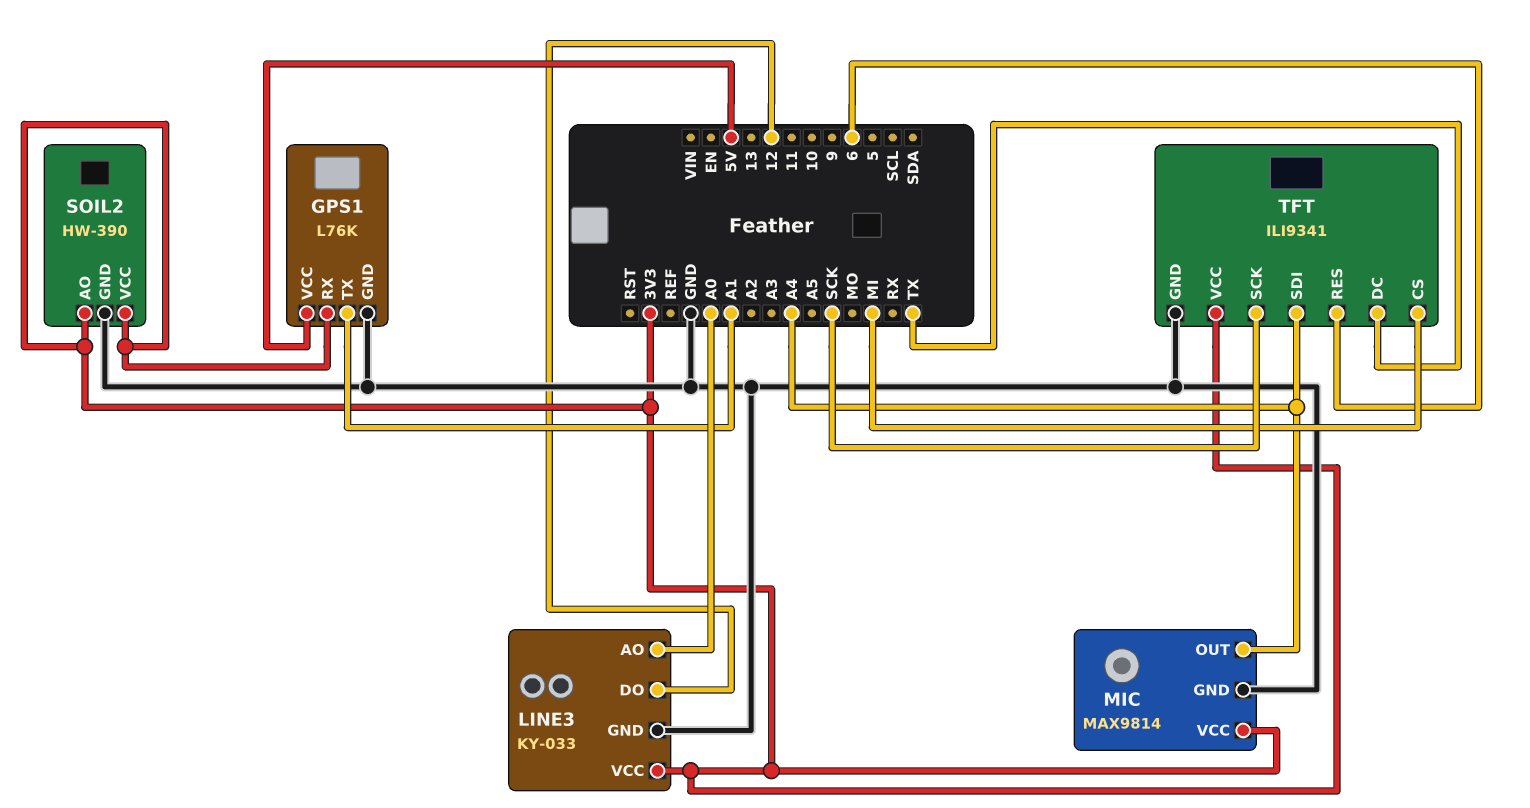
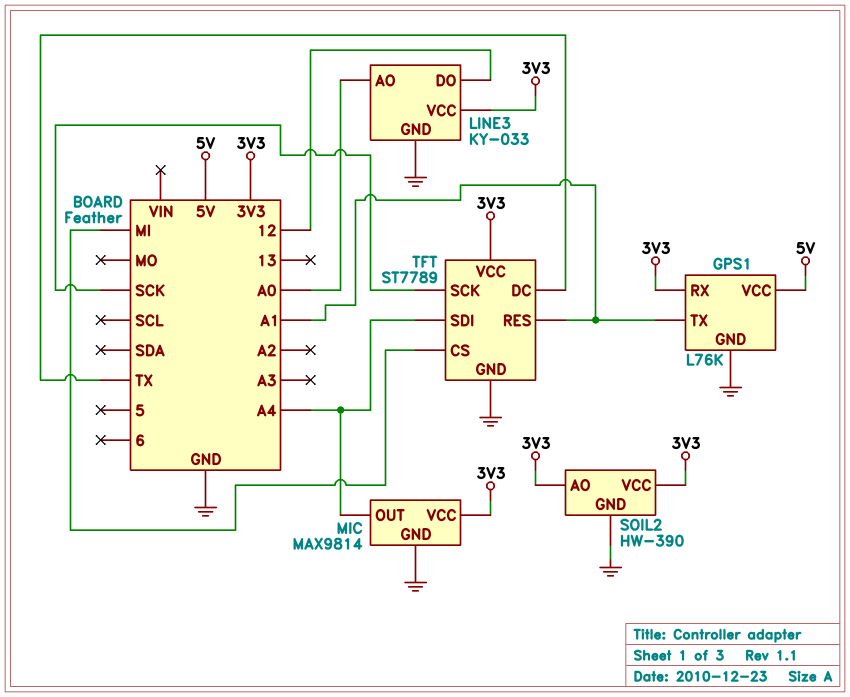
TFT: ILI9341 -> ST7789
TFT pin RES: 6 -> A1

